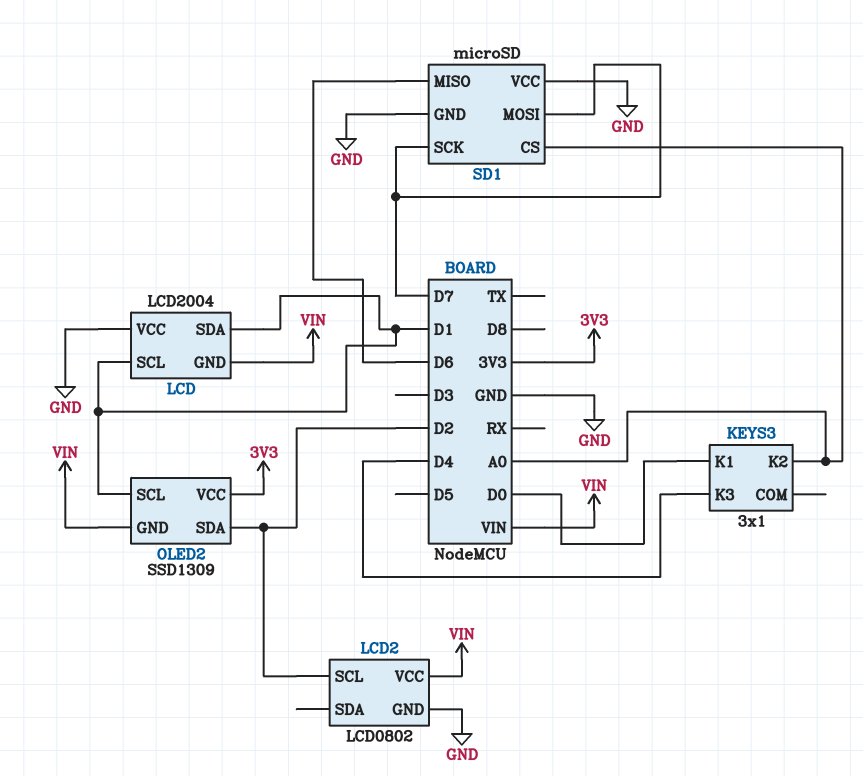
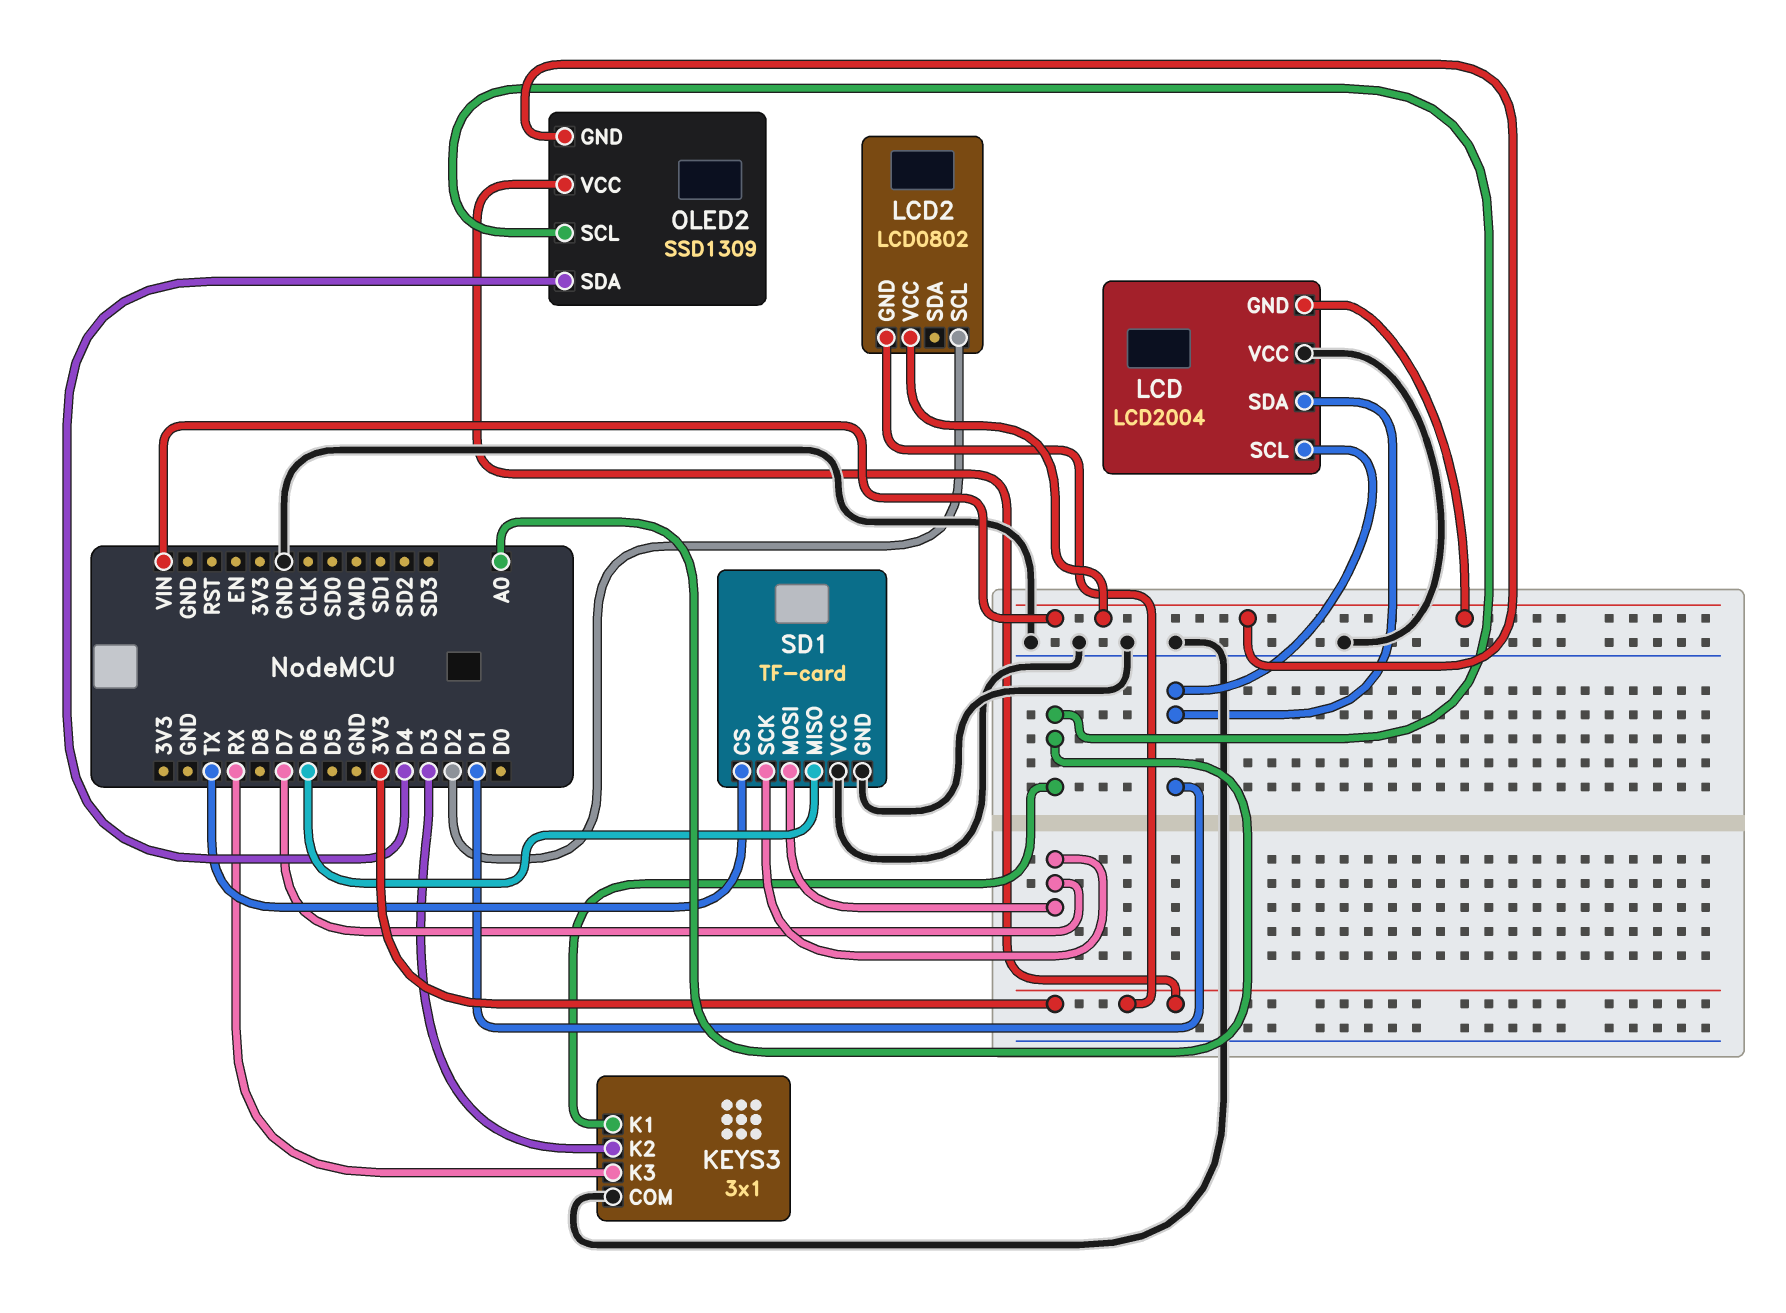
KEYS3 pin COM: none -> GND
KEYS3 pin K1: D0 -> A0
KEYS3 pin K2: A0 -> D3
KEYS3 pin K3: D4 -> RX
LCD2 pin GND: GND -> 3V3
OLED2 pin SCL: D1 -> A0
OLED2 pin SDA: D2 -> D4
SD1: microSD -> TF-card
SD1 pin CS: A0 -> TX

